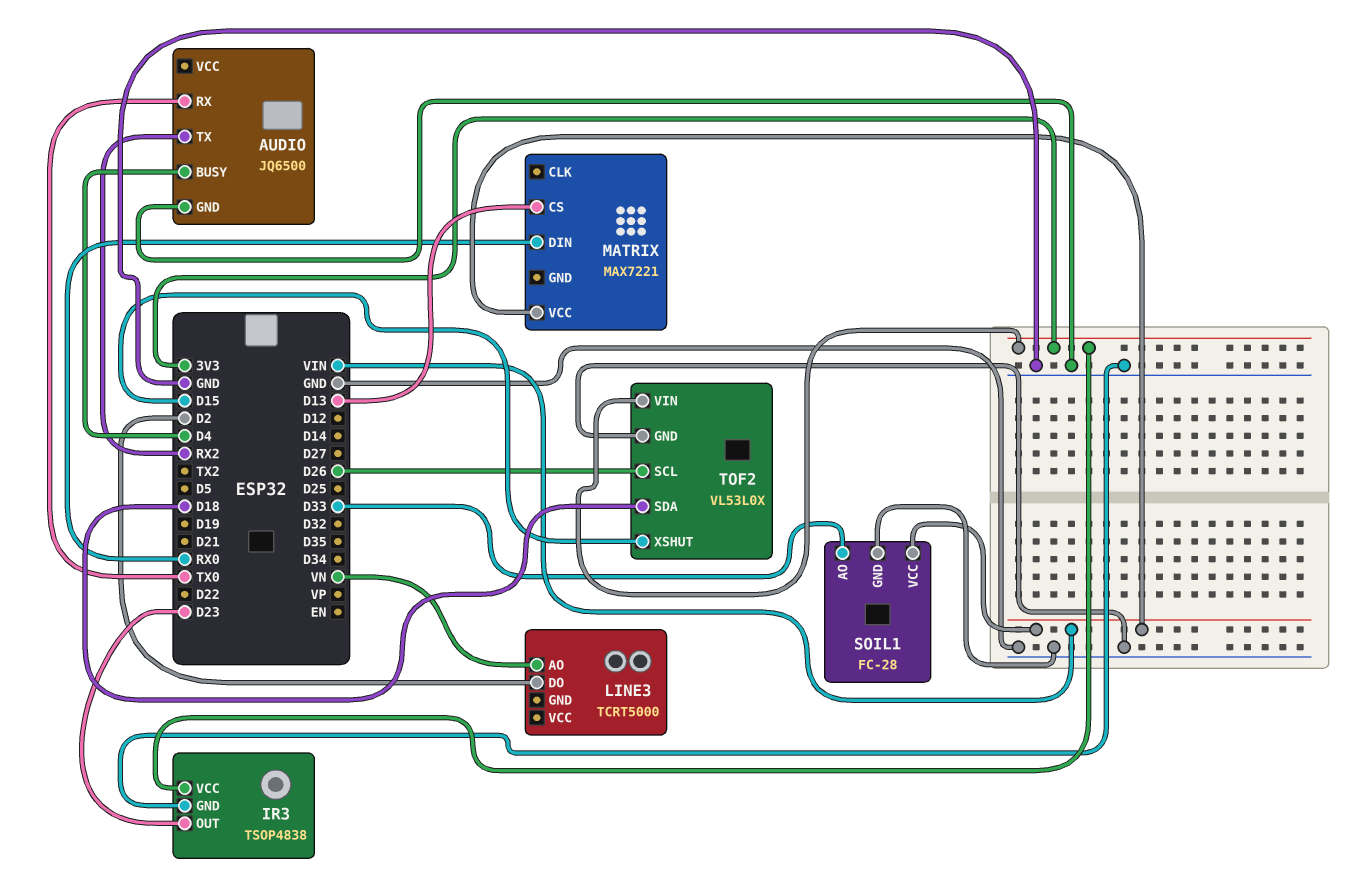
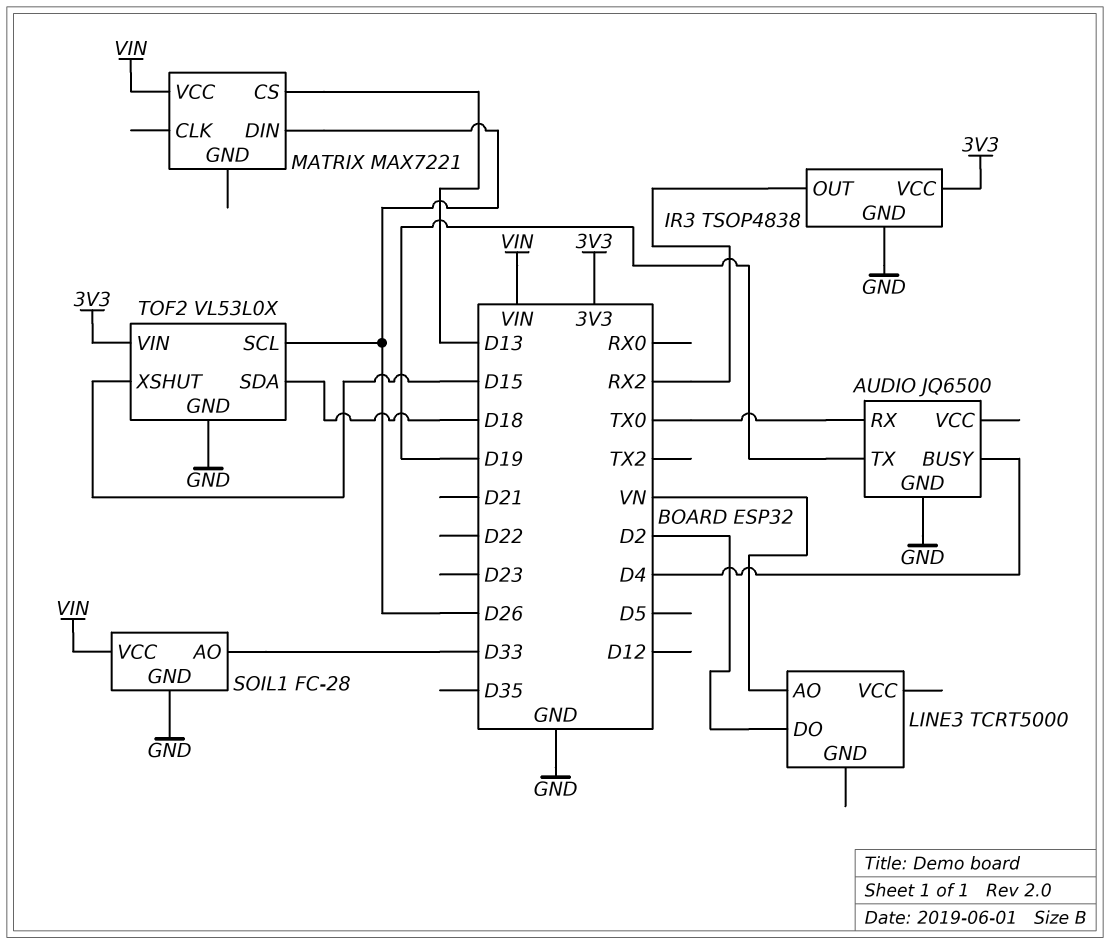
AUDIO pin TX: RX2 -> D19
IR3 pin OUT: D23 -> RX2
MATRIX pin DIN: RX0 -> D26

